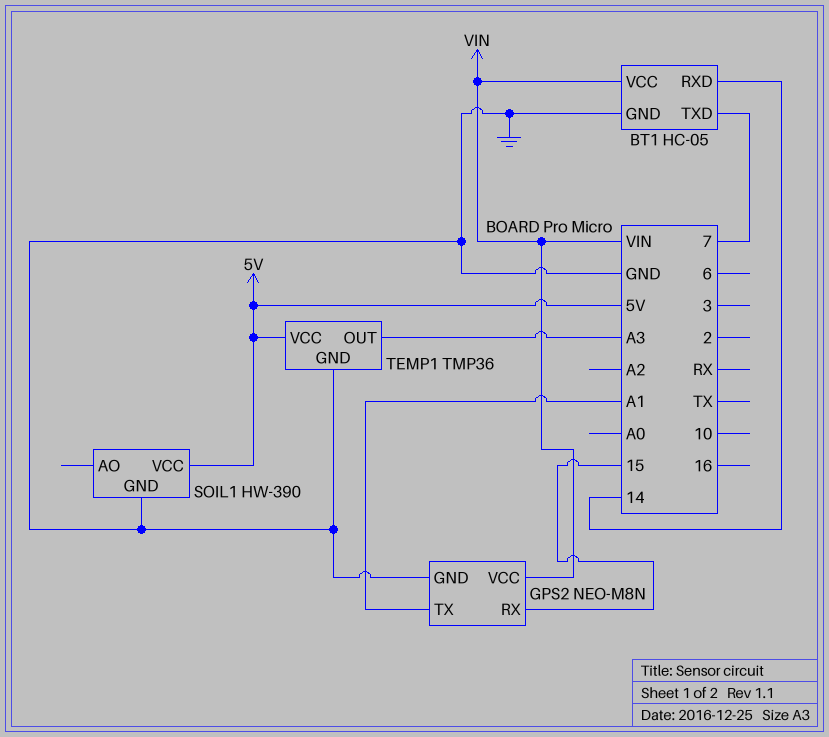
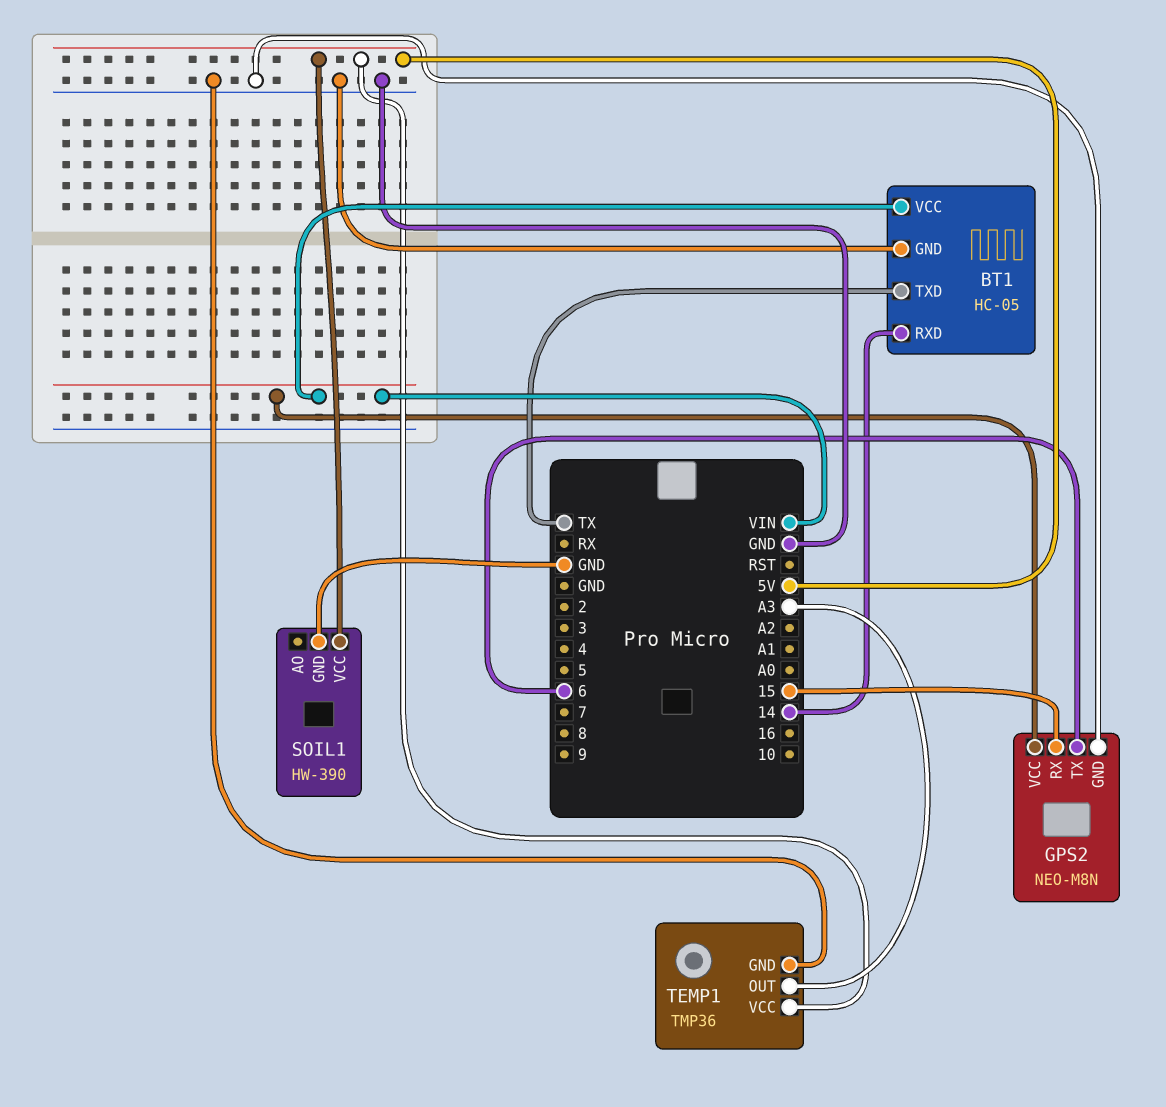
BT1 pin TXD: 7 -> TX
GPS2 pin TX: A1 -> 6

